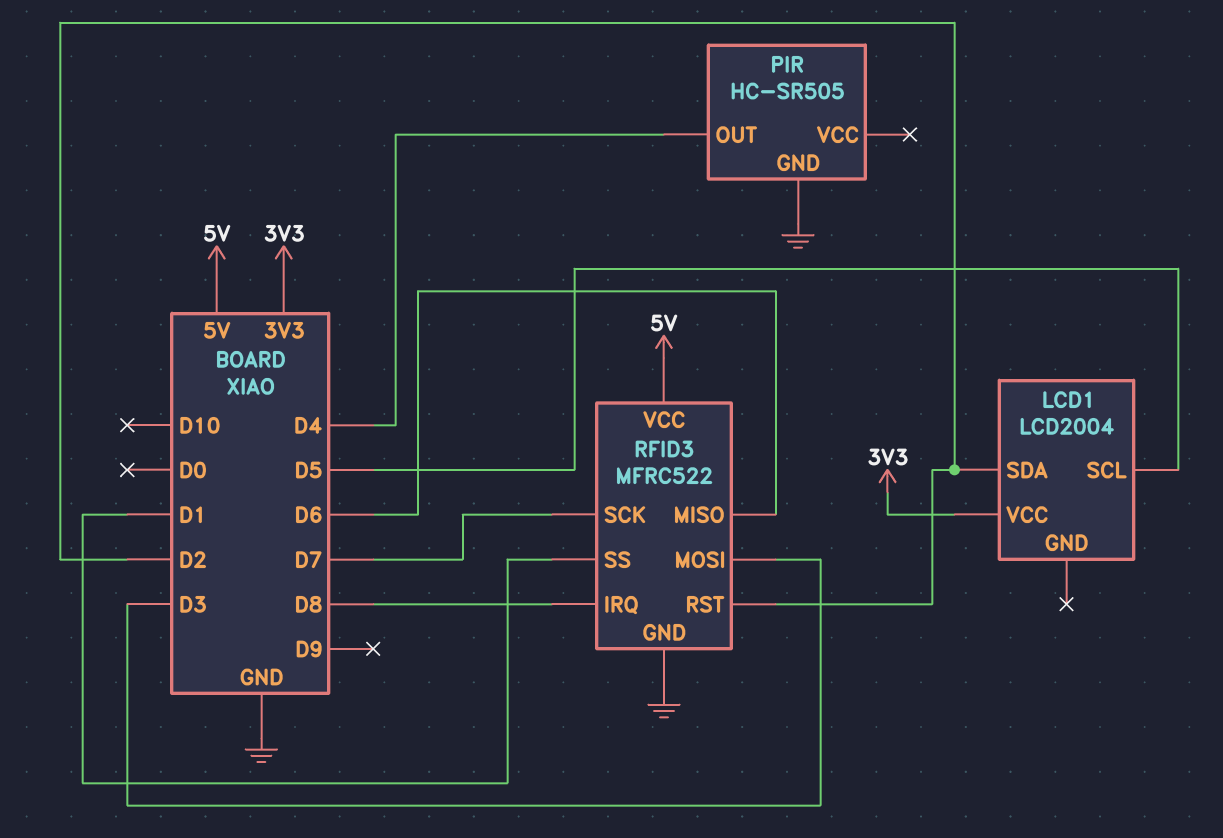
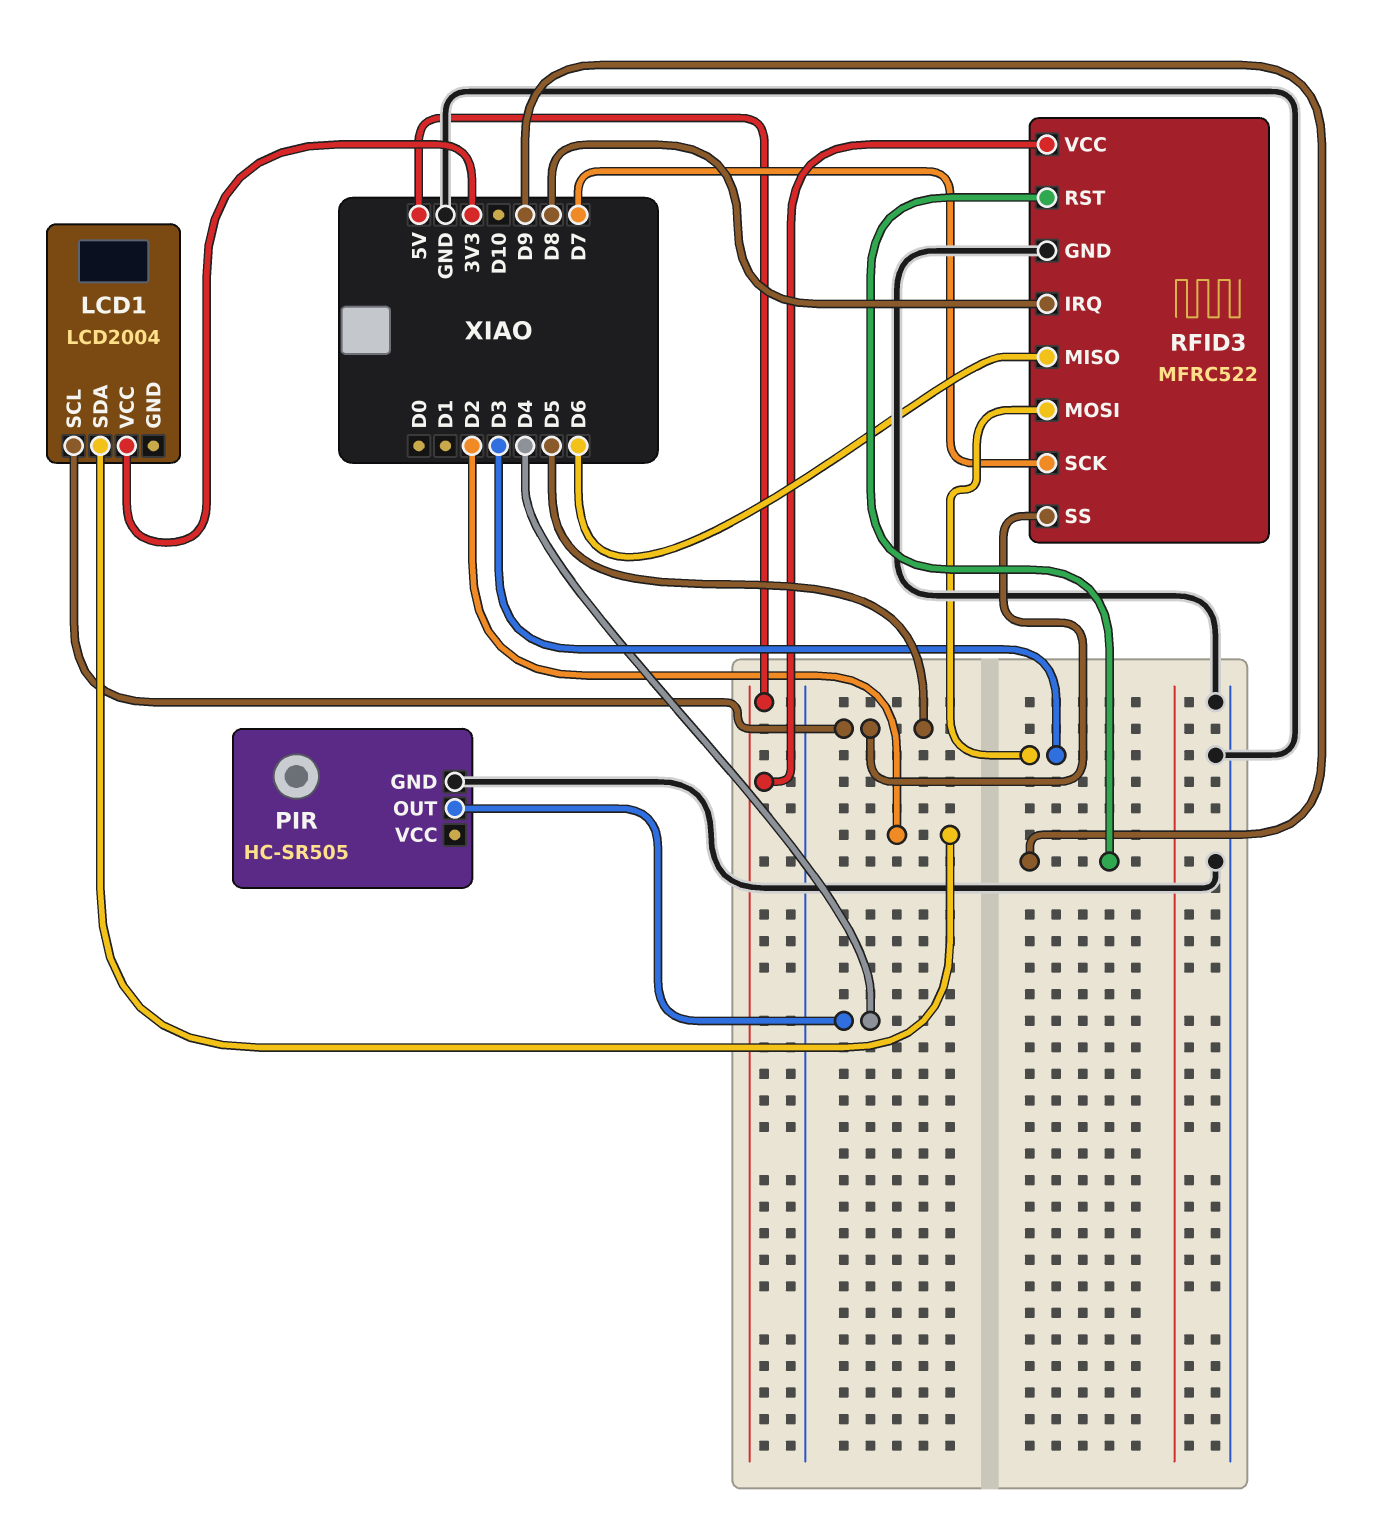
RFID3 pin RST: D2 -> D9
RFID3 pin SS: D1 -> D5

